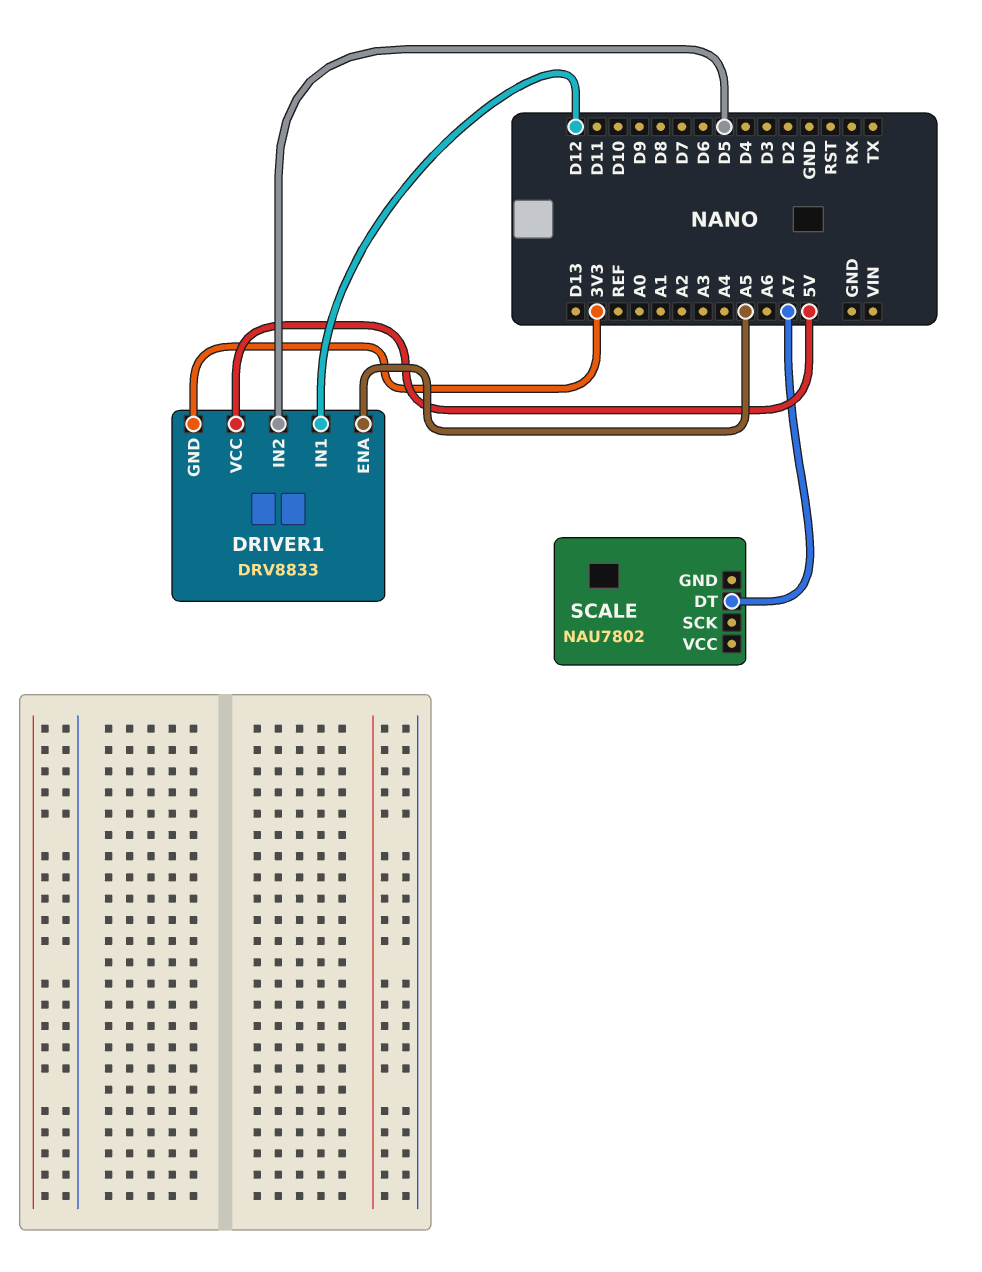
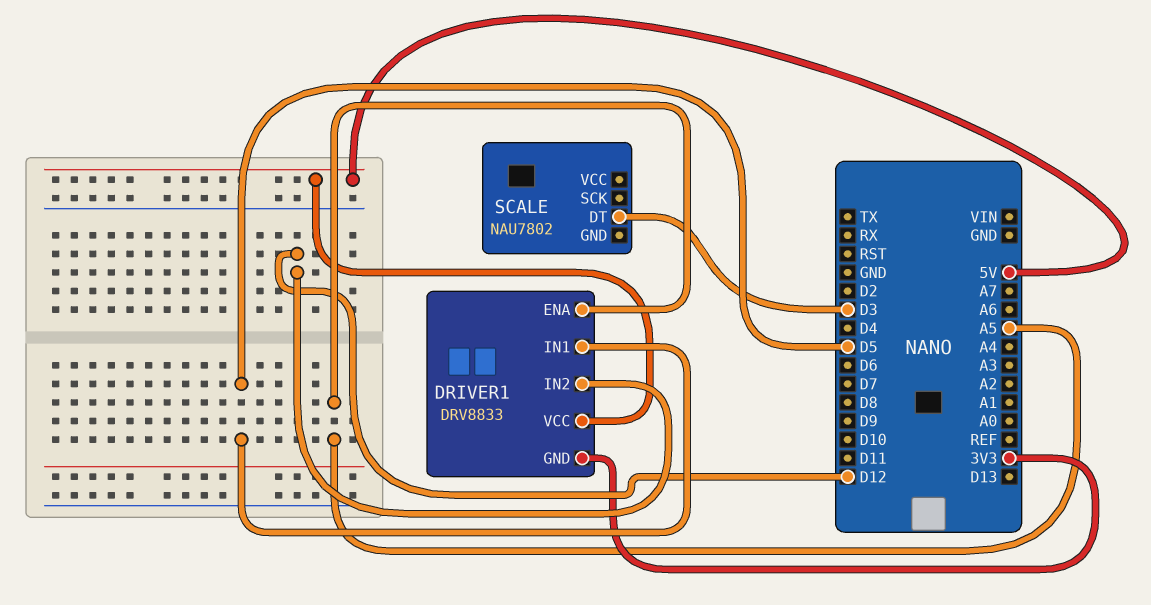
DRIVER1 pin IN1: D12 -> D5
DRIVER1 pin IN2: D5 -> D12
SCALE pin DT: A7 -> D3

